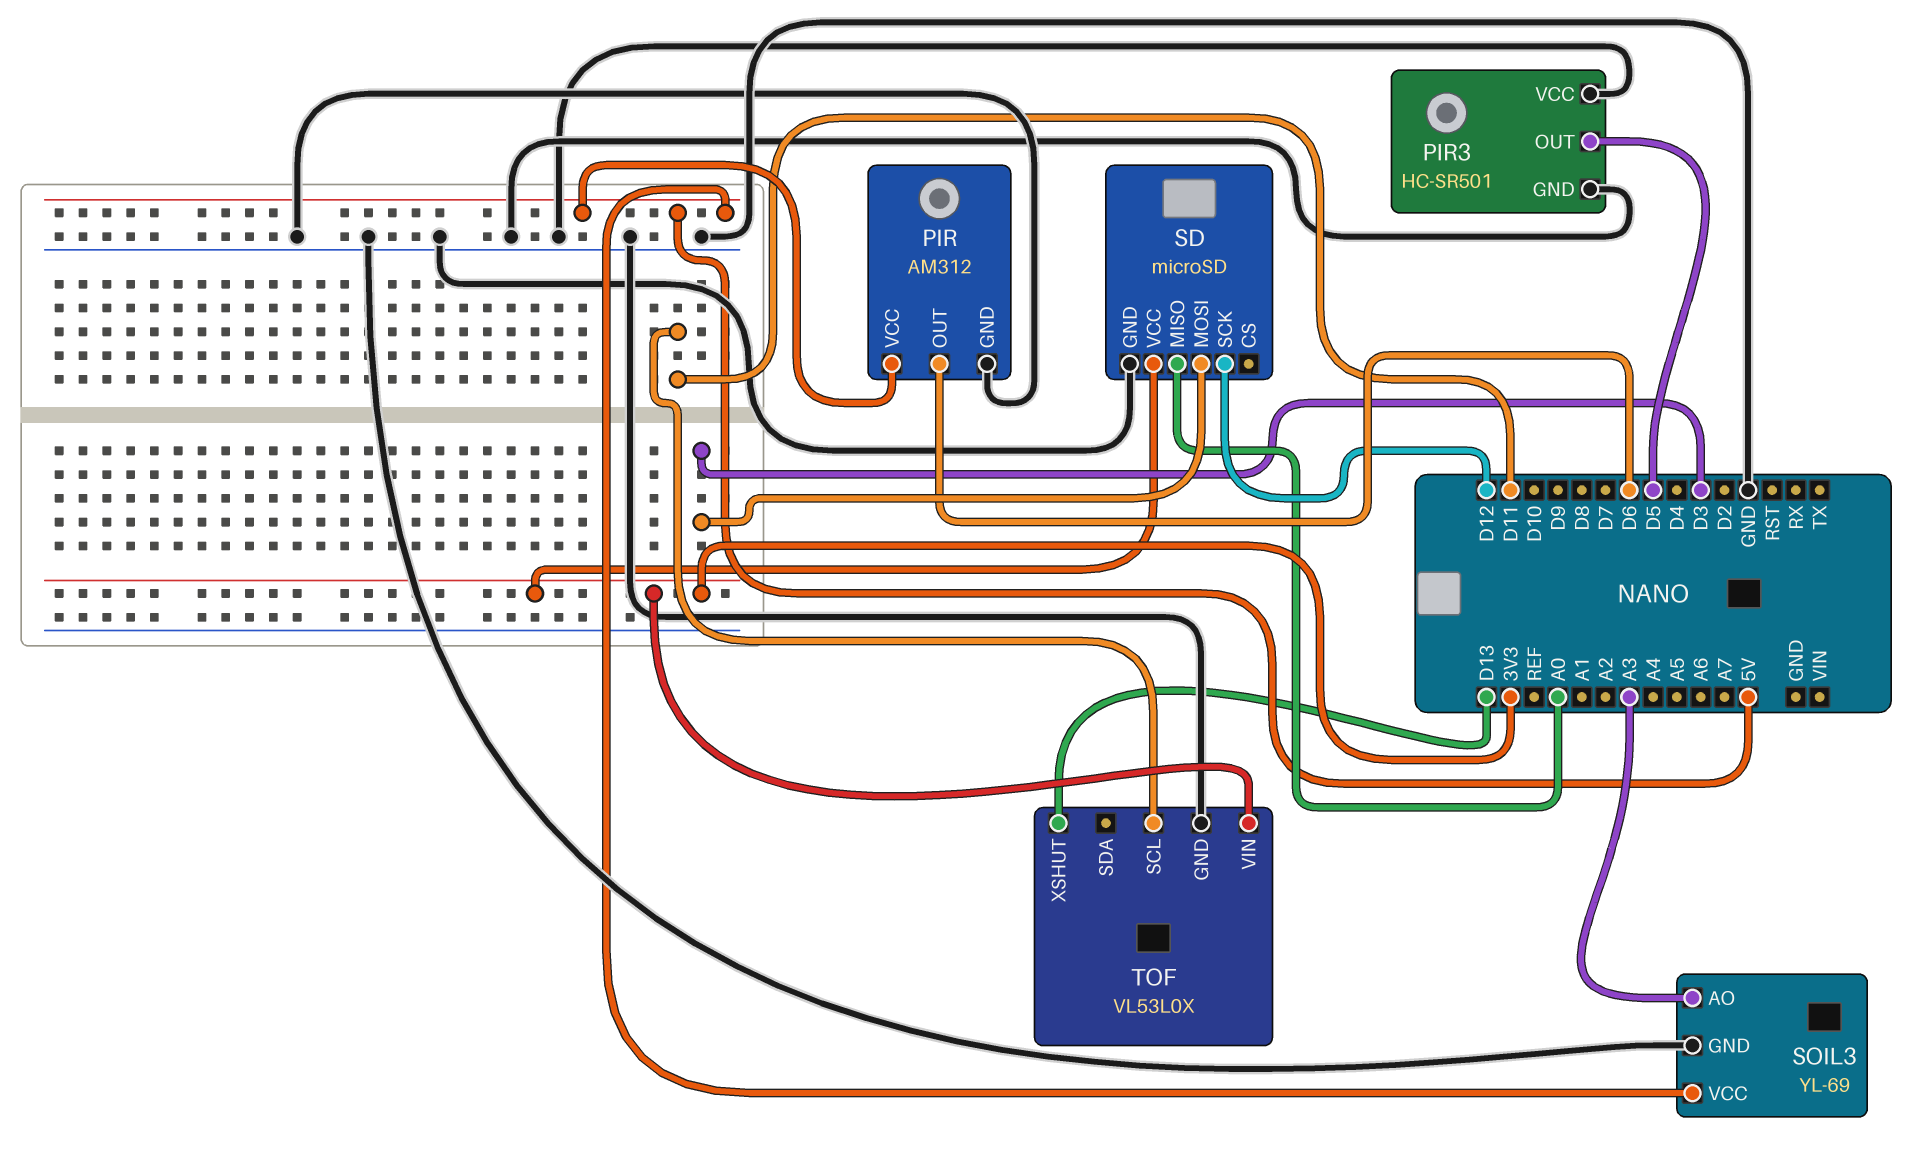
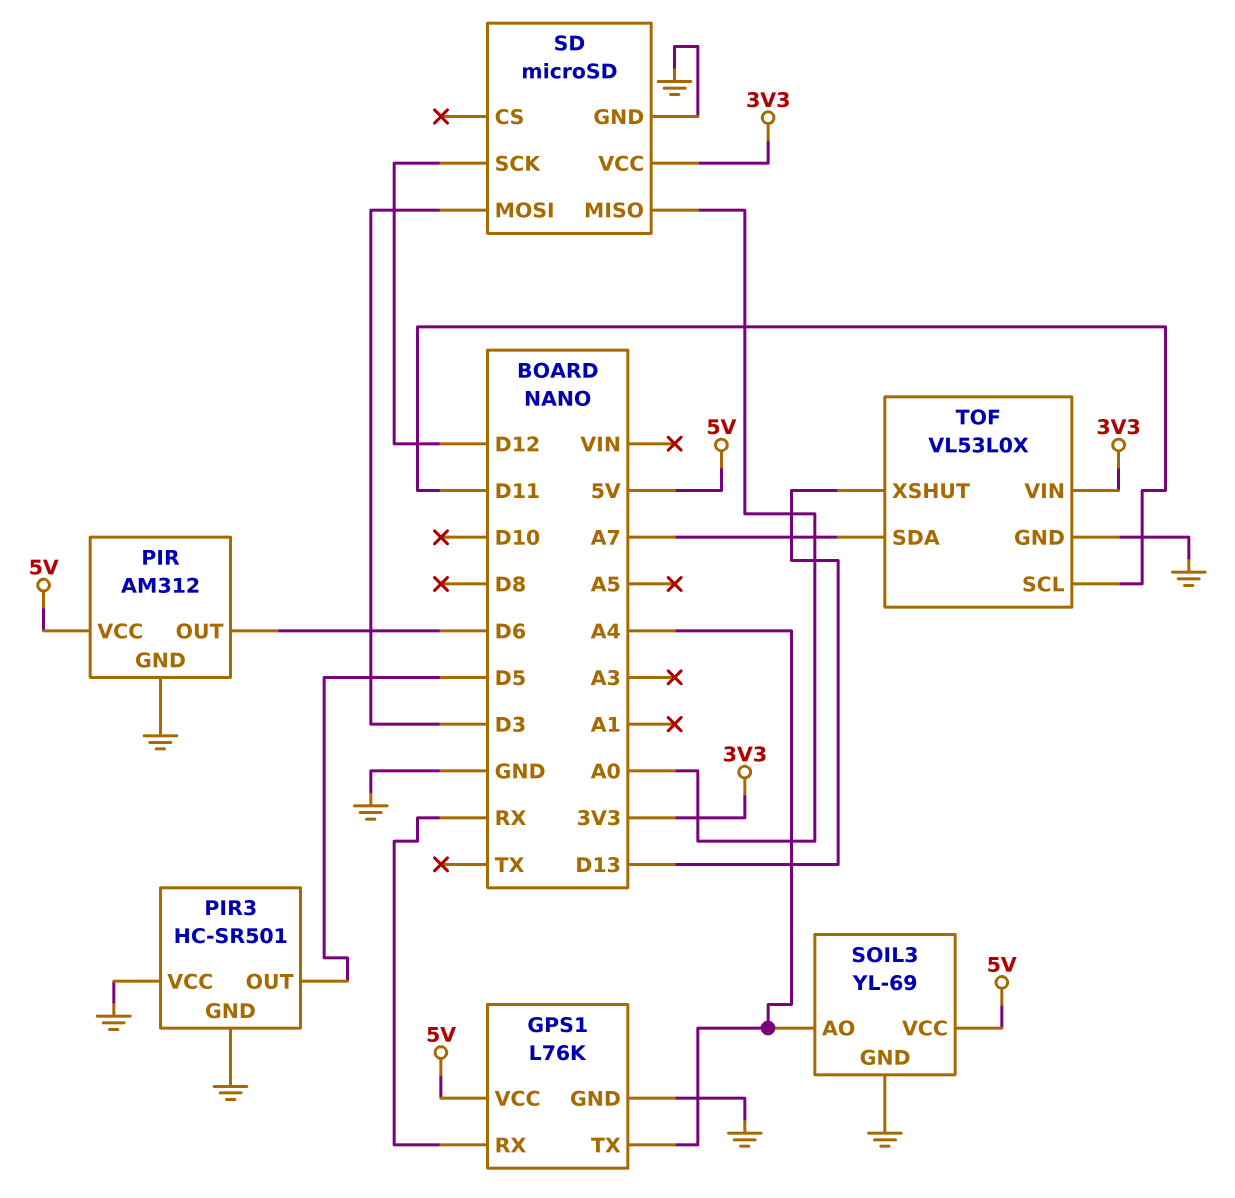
GPS1: none -> L76K
GPS1 pin GND: none -> GND
GPS1 pin RX: none -> RX
GPS1 pin TX: none -> A4
GPS1 pin VCC: none -> 5V
SOIL3 pin AO: A3 -> A4
TOF pin SDA: none -> A7

